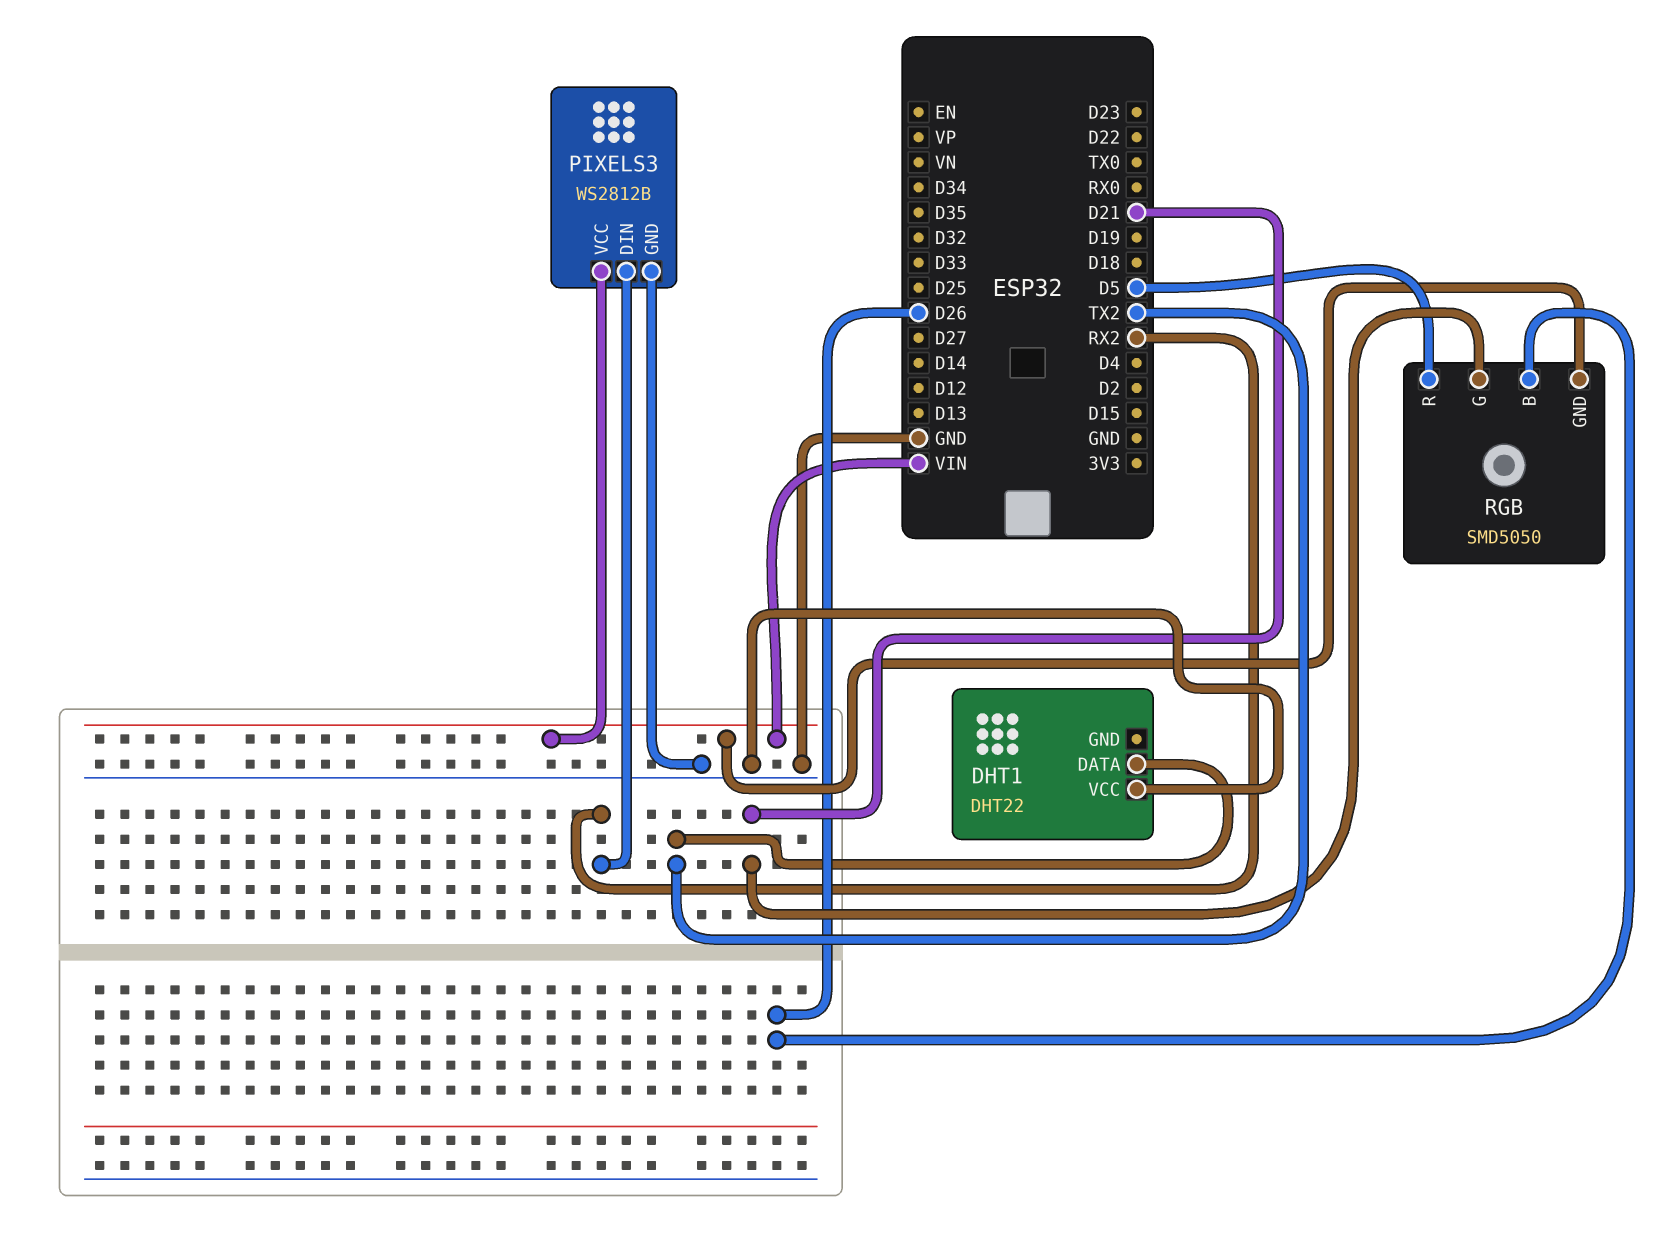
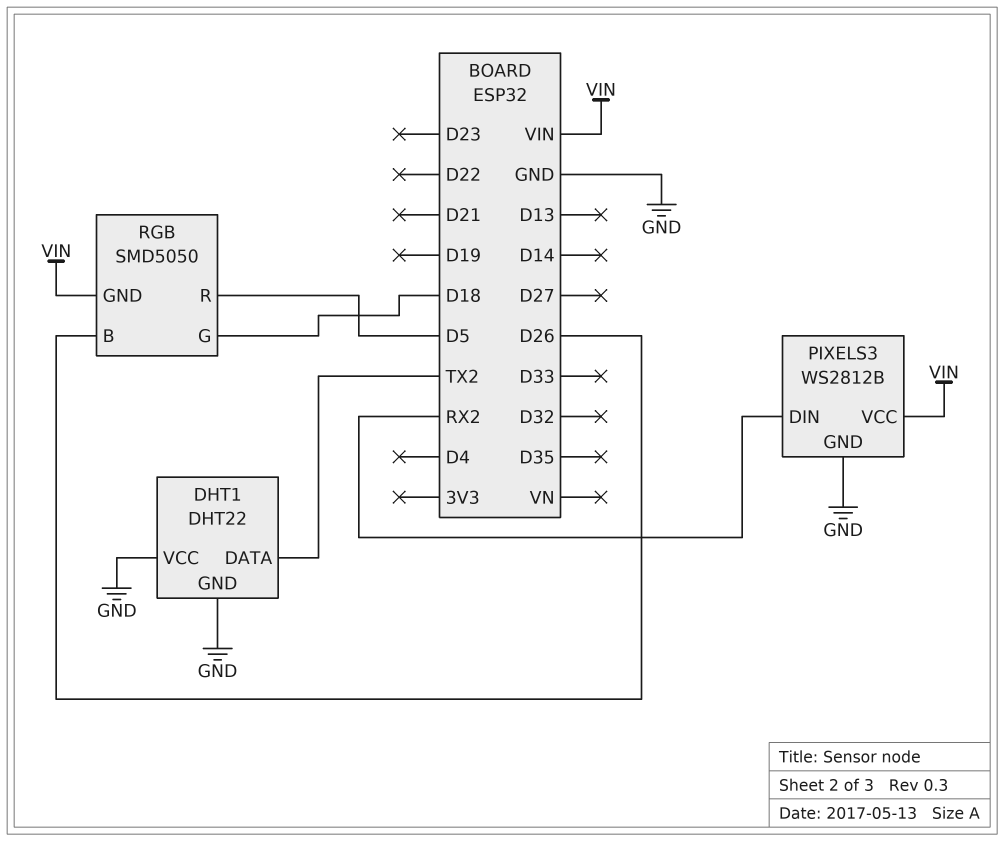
DHT1 pin GND: none -> GND
RGB pin G: D21 -> D18

